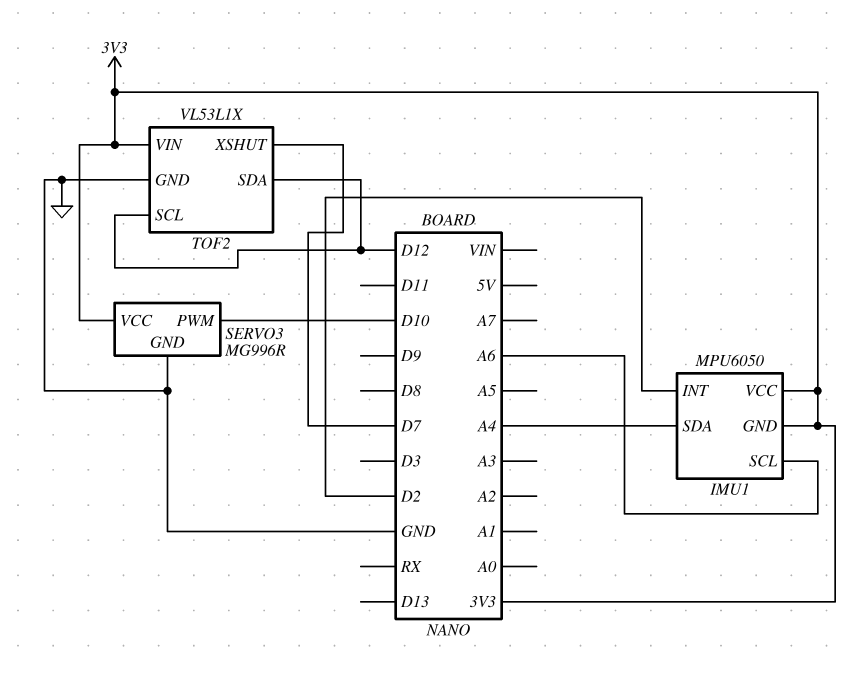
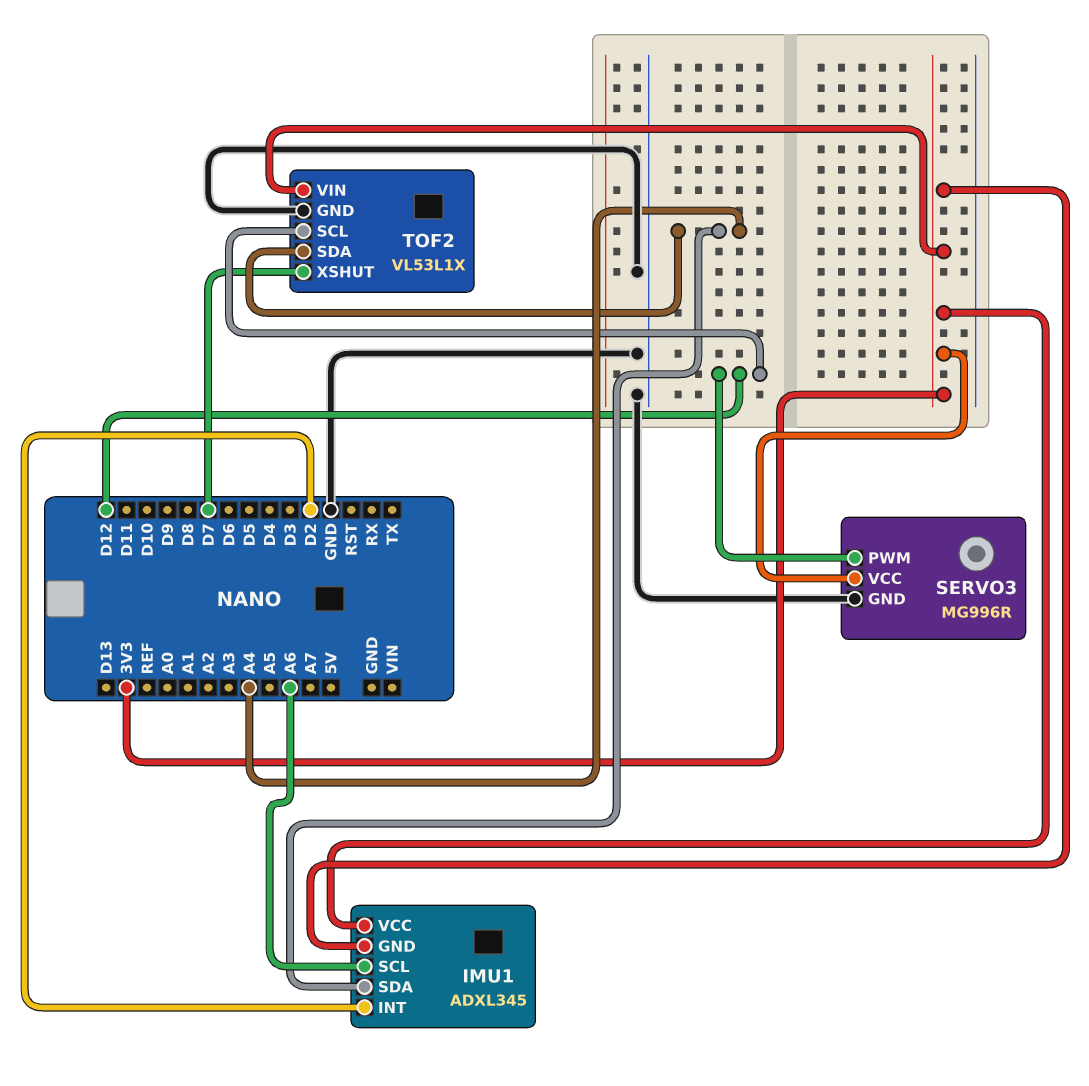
IMU1: MPU6050 -> ADXL345
SERVO3 pin PWM: D10 -> D12
TOF2 pin SDA: D12 -> A4

